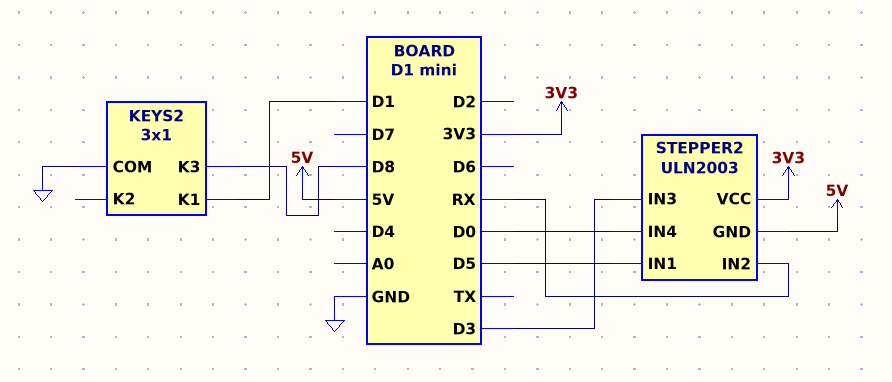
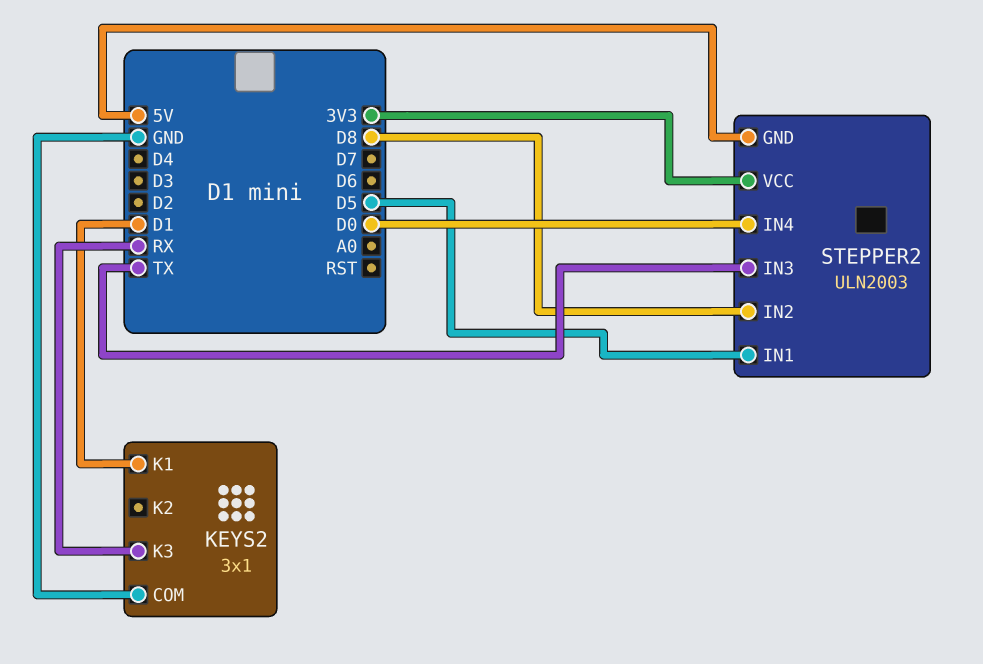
KEYS2 pin K3: D8 -> RX
STEPPER2 pin IN2: RX -> D8
STEPPER2 pin IN3: D3 -> TX

